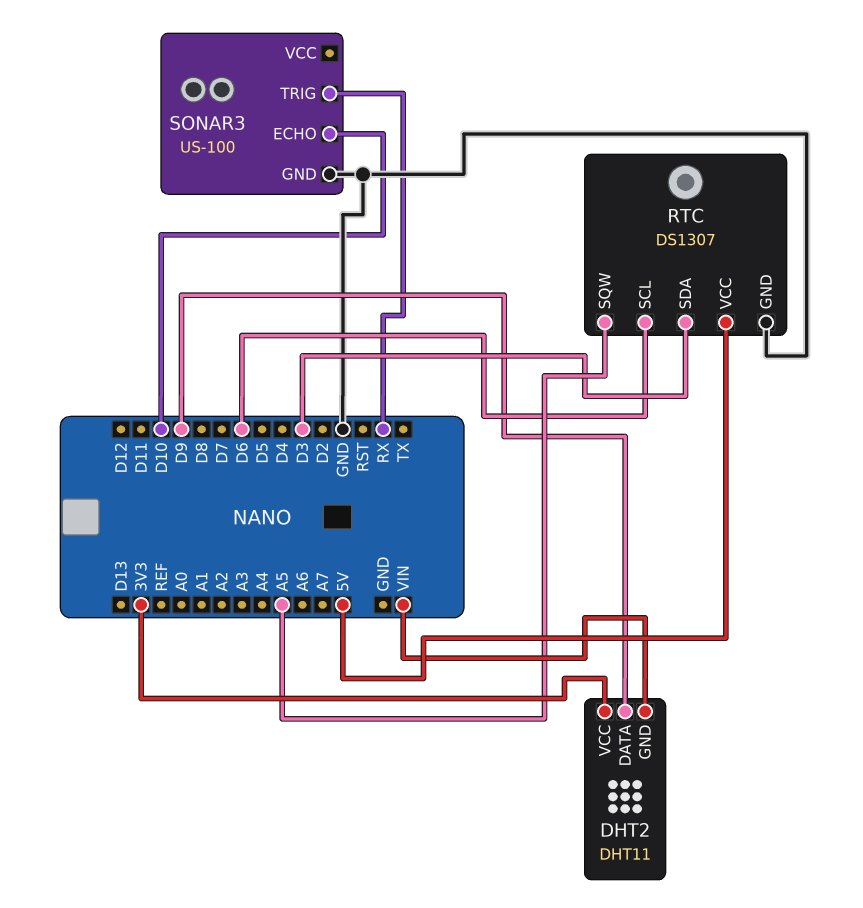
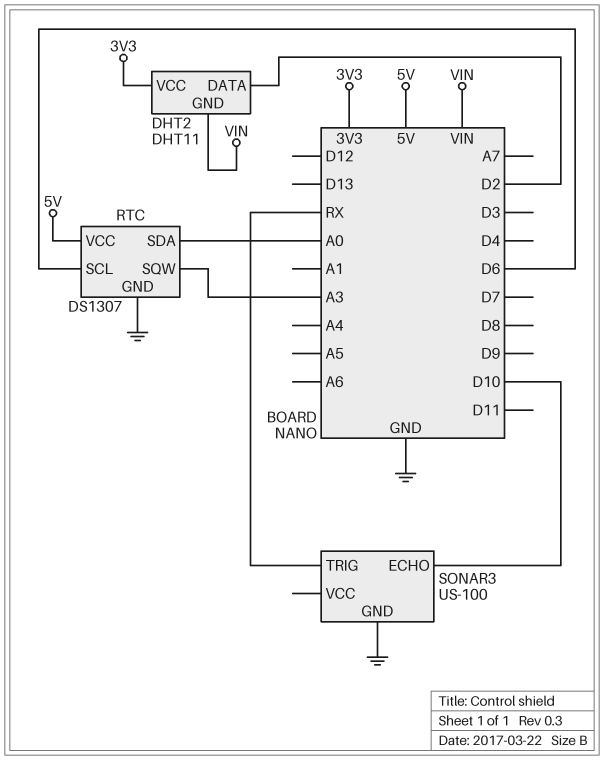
DHT2 pin DATA: D9 -> D2
RTC pin SDA: D3 -> A0
RTC pin SQW: A5 -> A3

